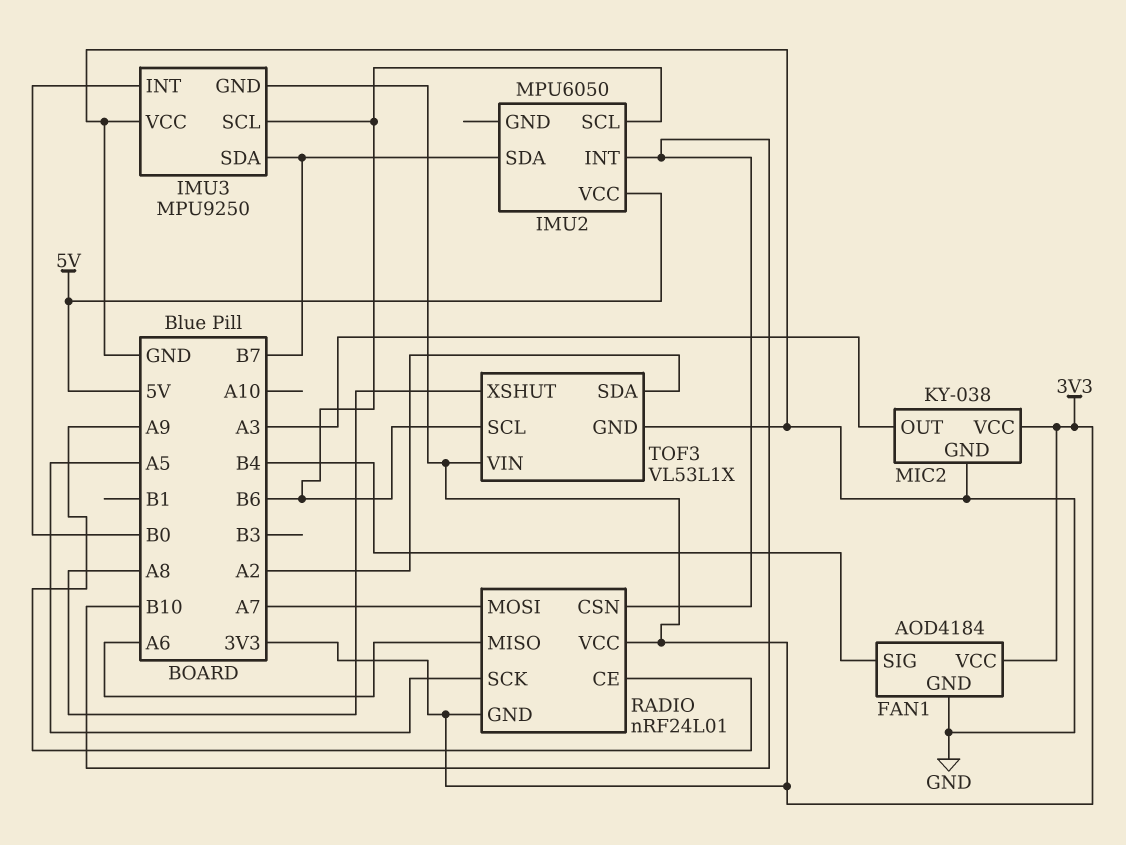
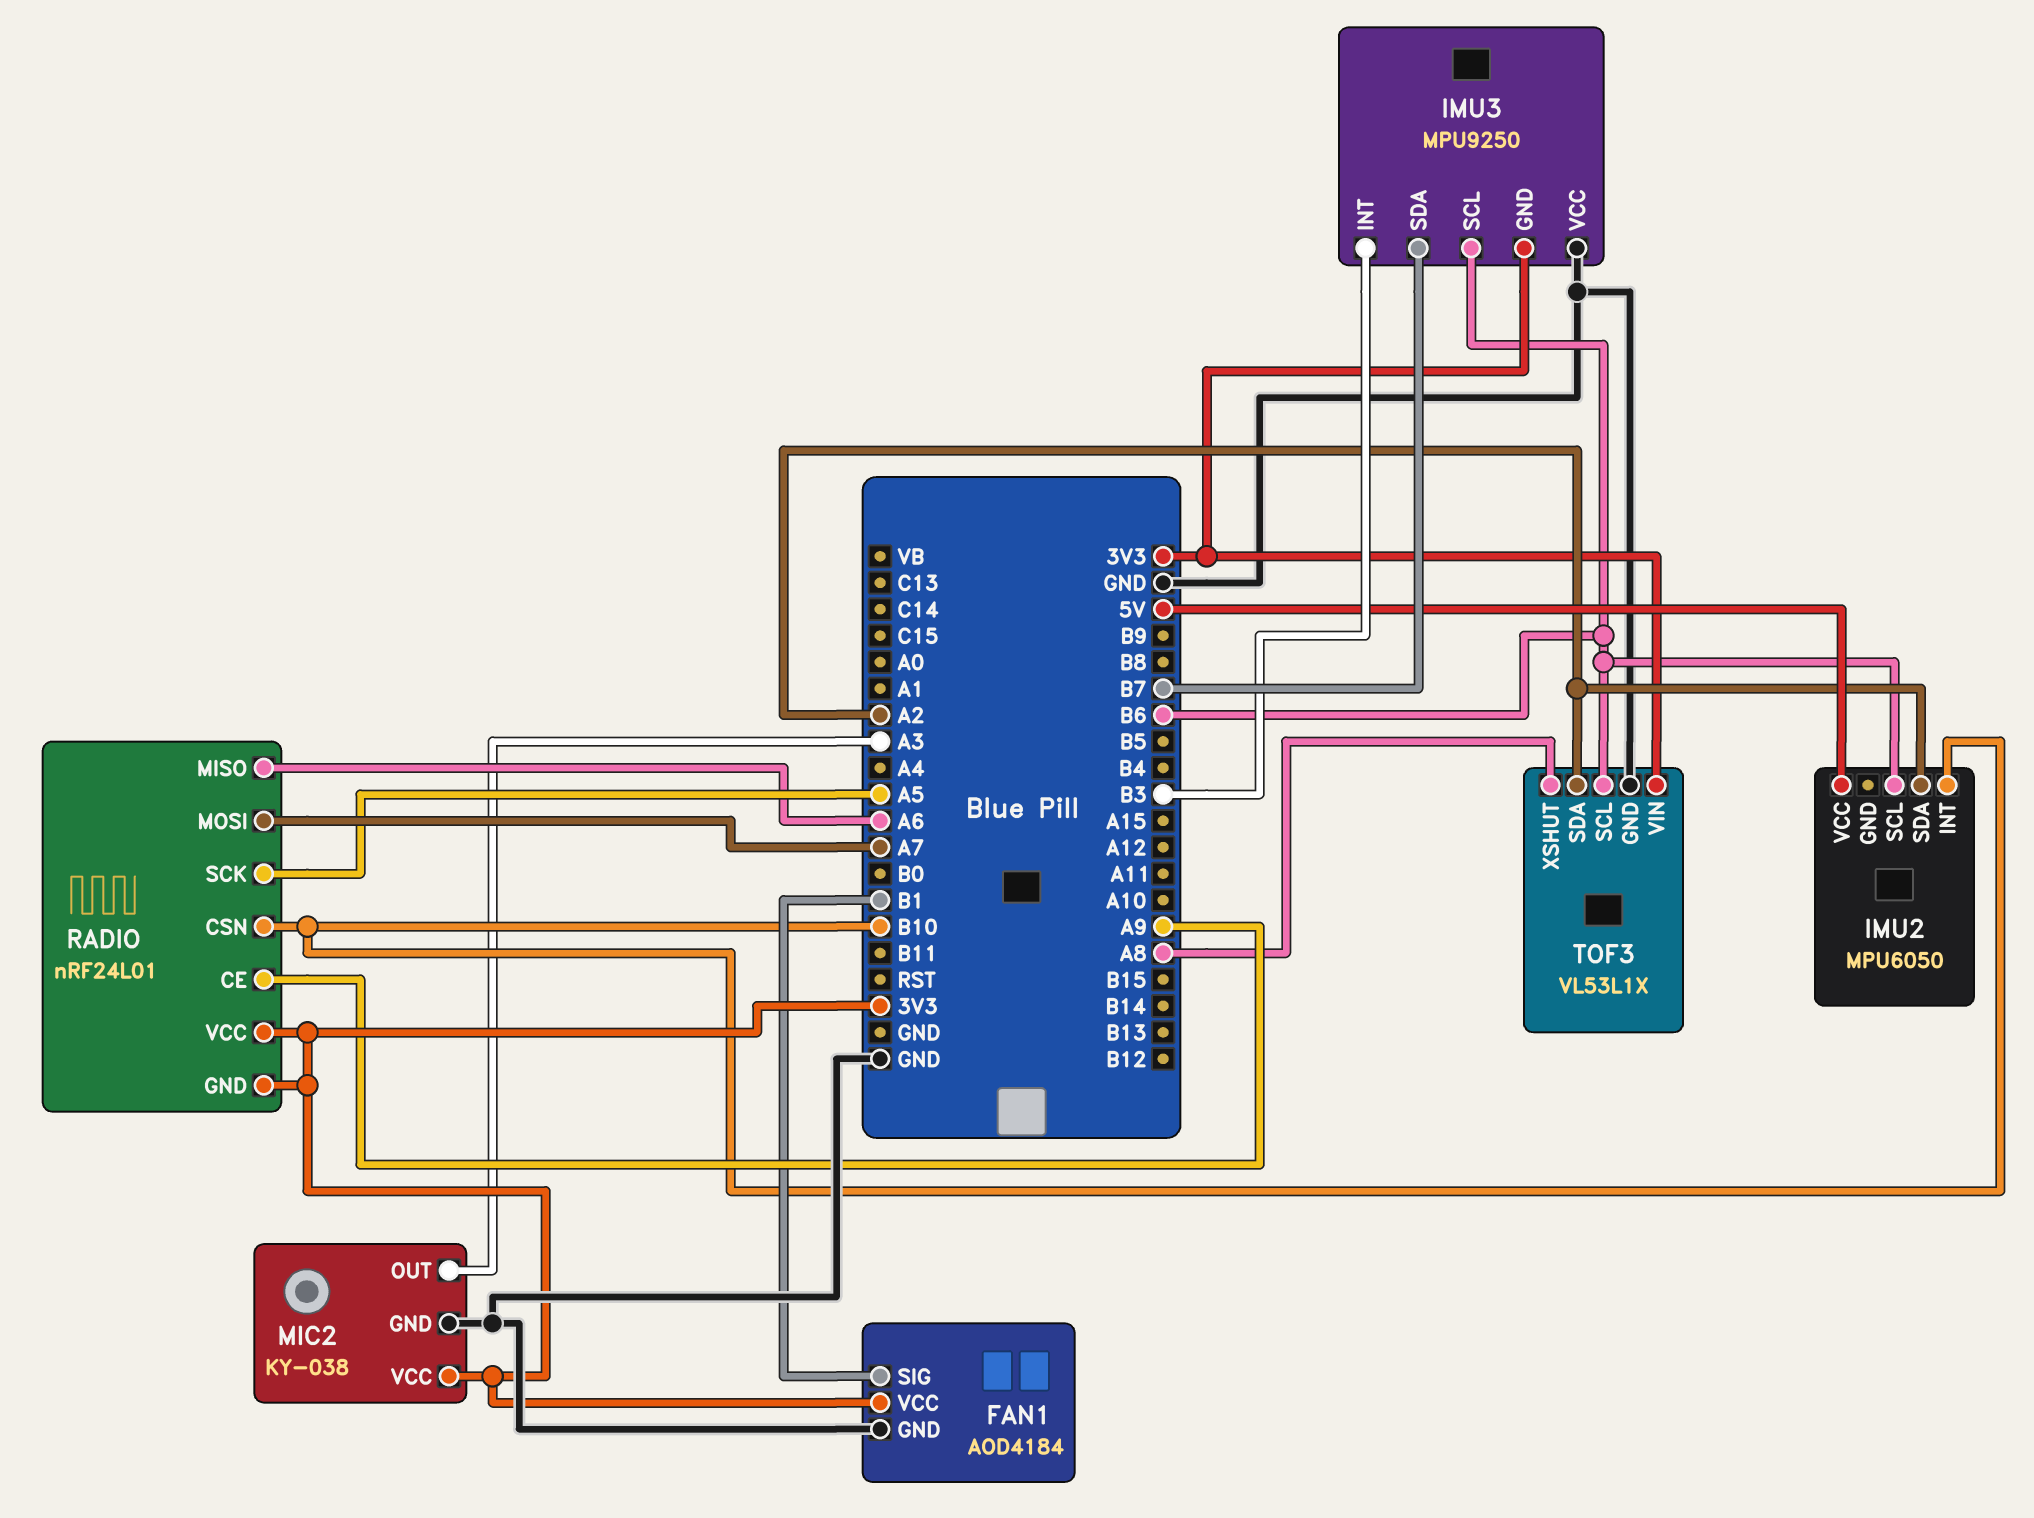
FAN1 pin SIG: B4 -> B1
IMU2 pin SDA: B7 -> A2
IMU3 pin INT: B0 -> B3

